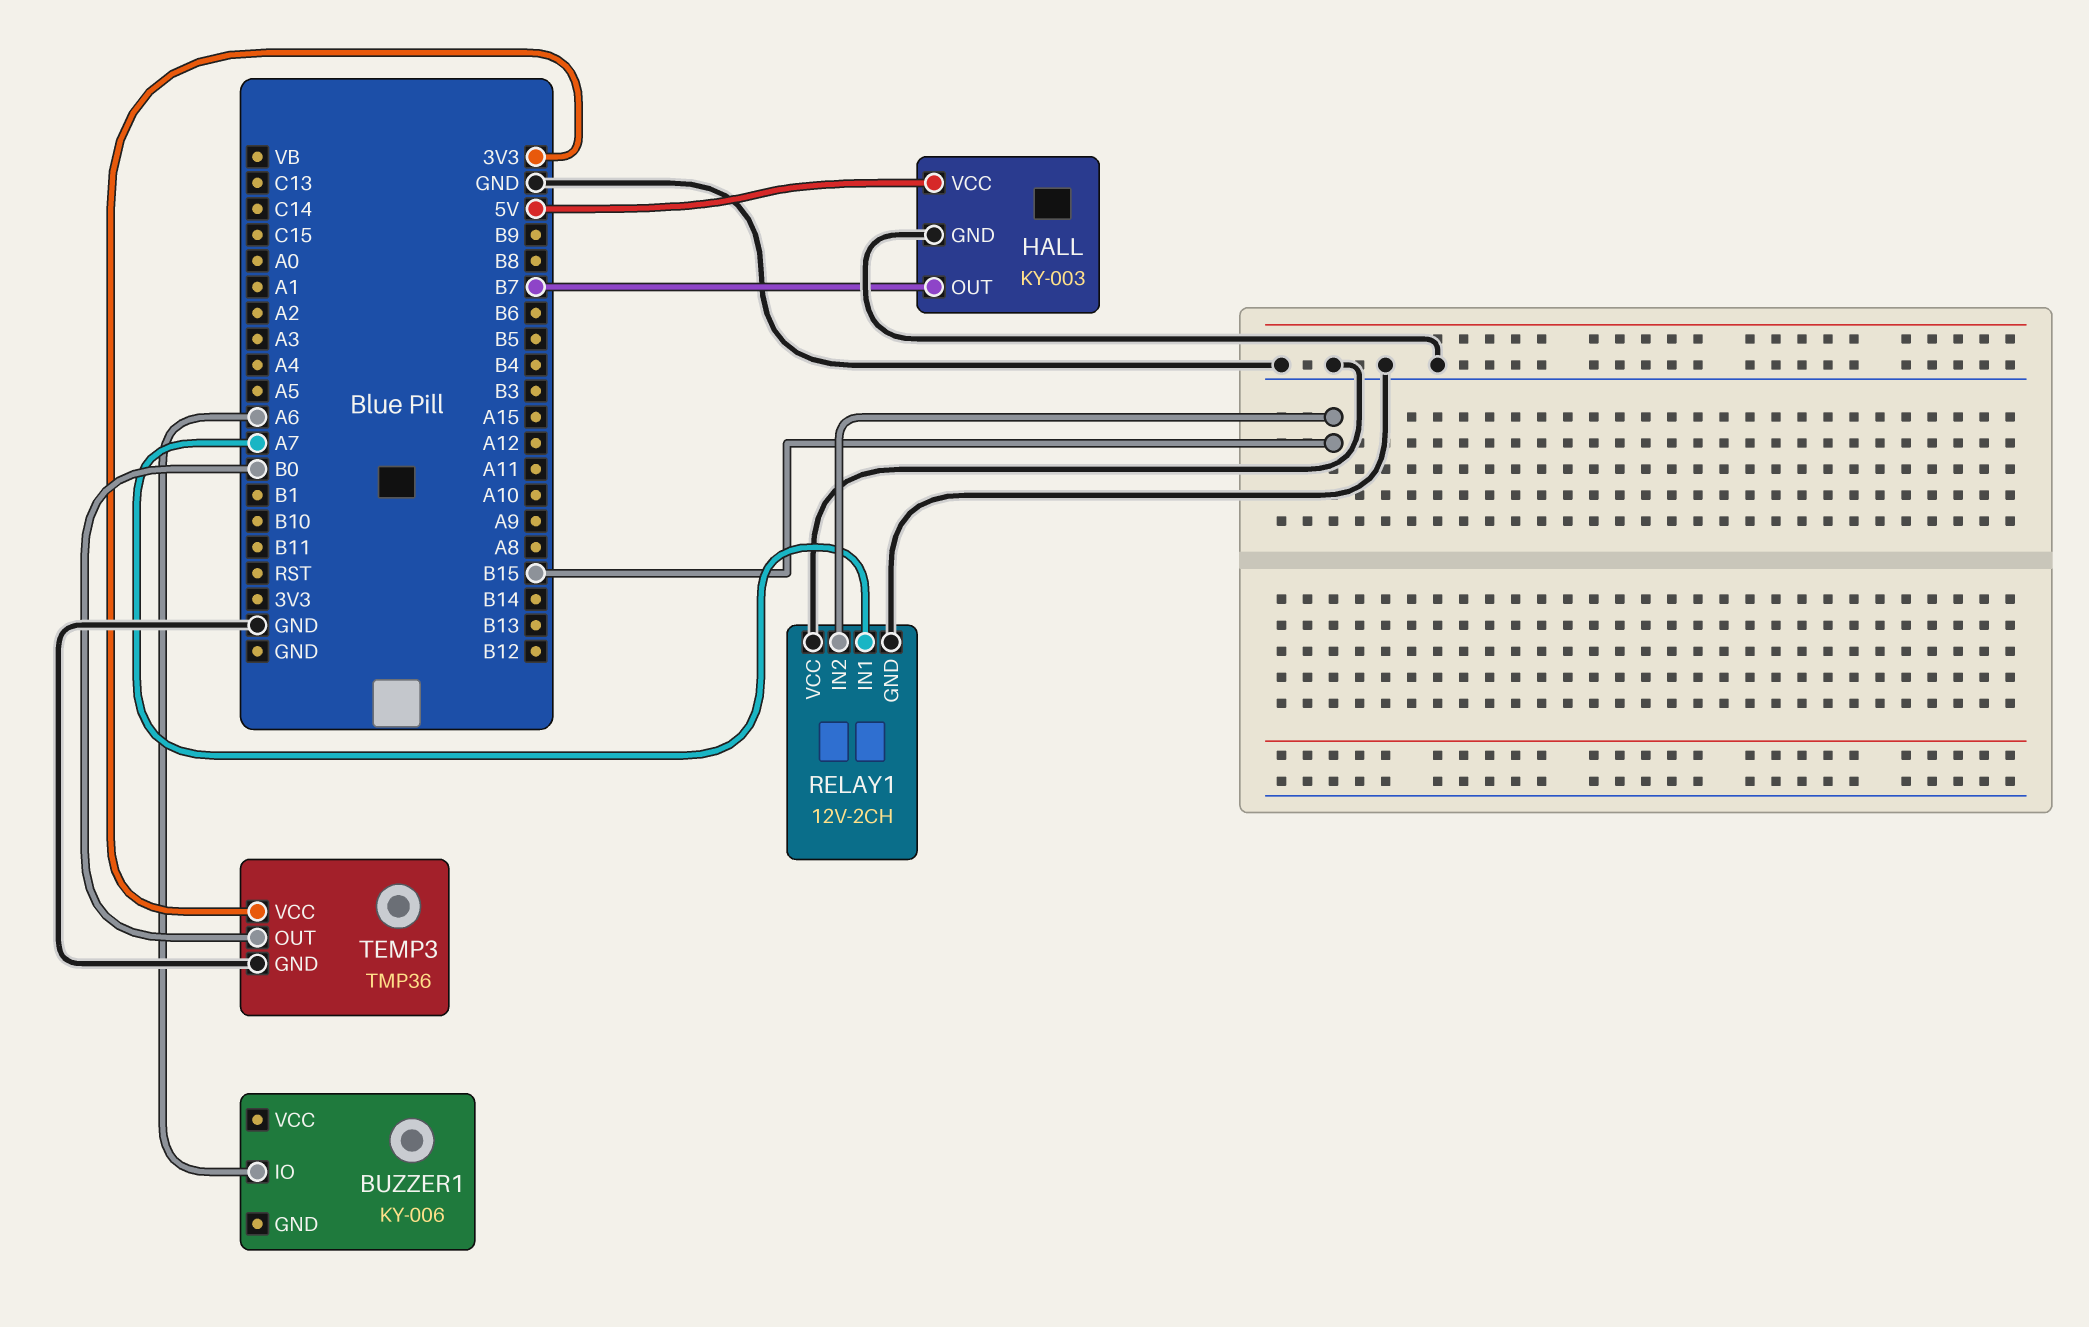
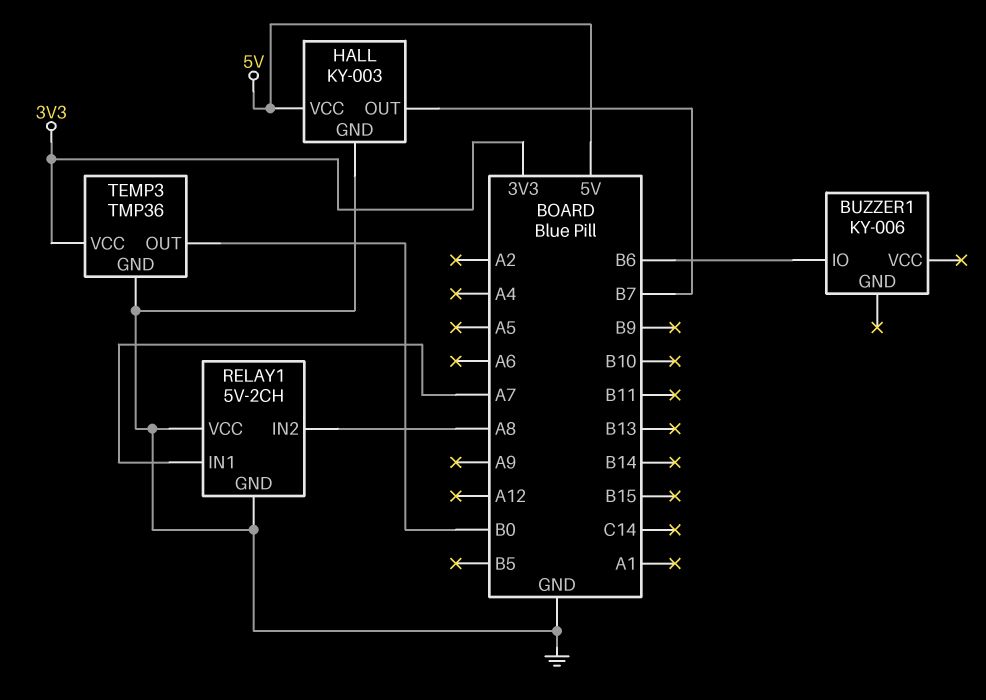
BUZZER1 pin IO: A6 -> B6
RELAY1: 12V-2CH -> 5V-2CH
RELAY1 pin IN2: B15 -> A8

